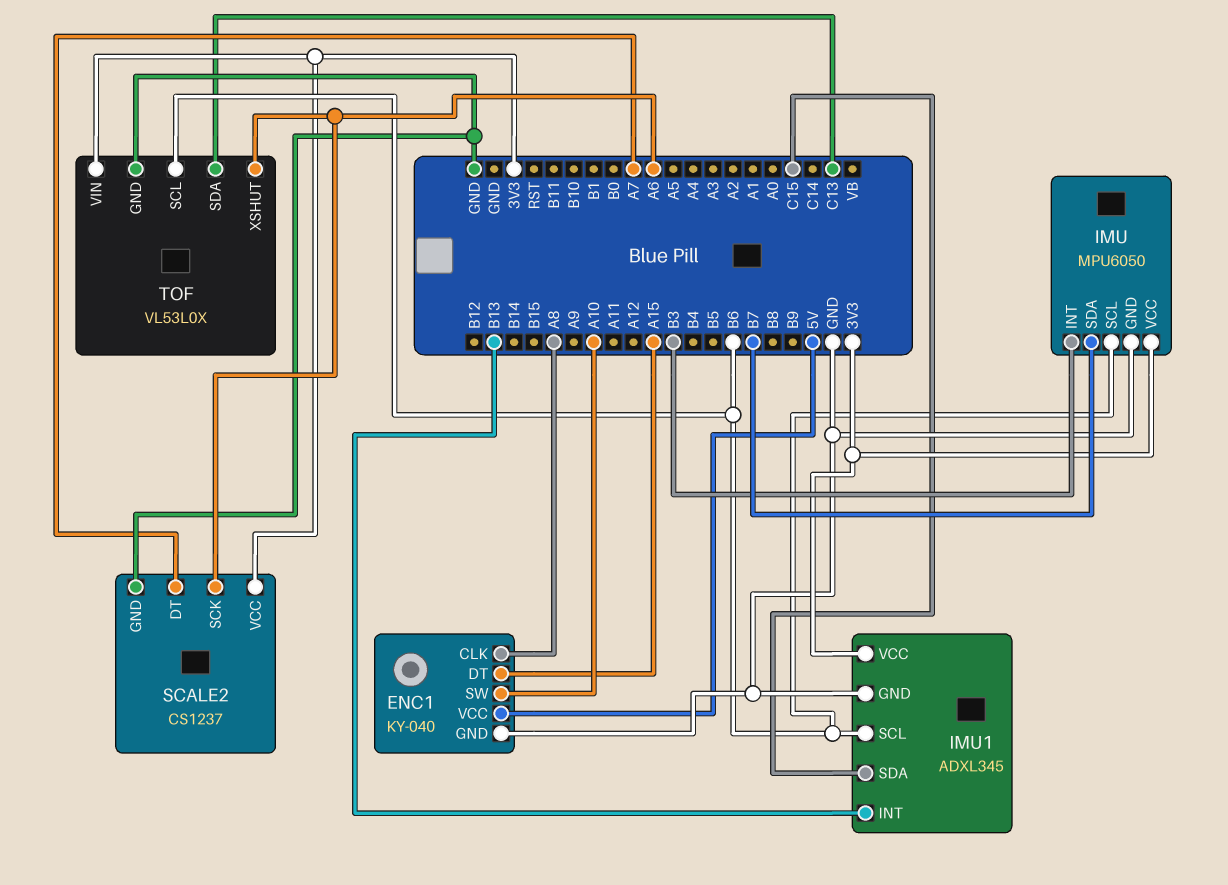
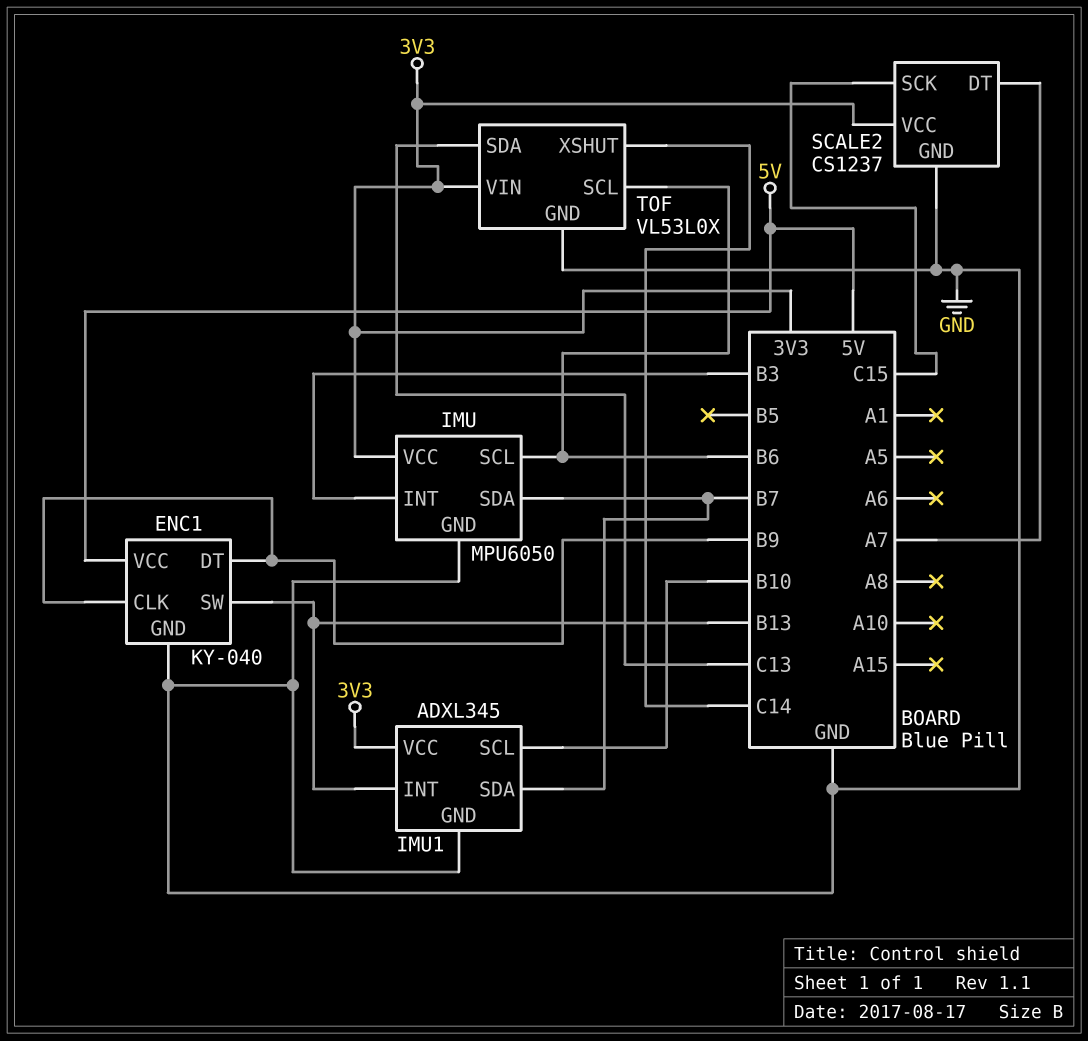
ENC1 pin CLK: A8 -> B9
ENC1 pin DT: A15 -> B9
ENC1 pin SW: A10 -> B13
IMU1 pin SCL: B6 -> B10
IMU1 pin SDA: C15 -> B7
SCALE2 pin SCK: A6 -> C15
TOF pin XSHUT: A6 -> C14

